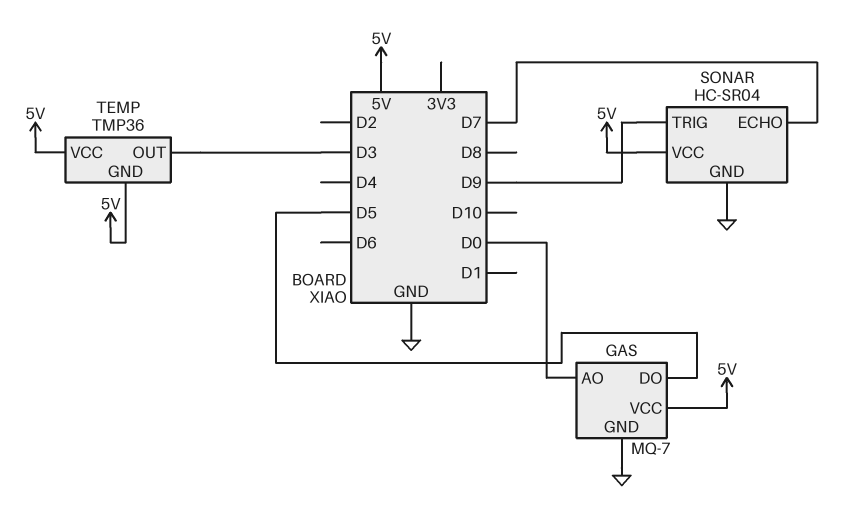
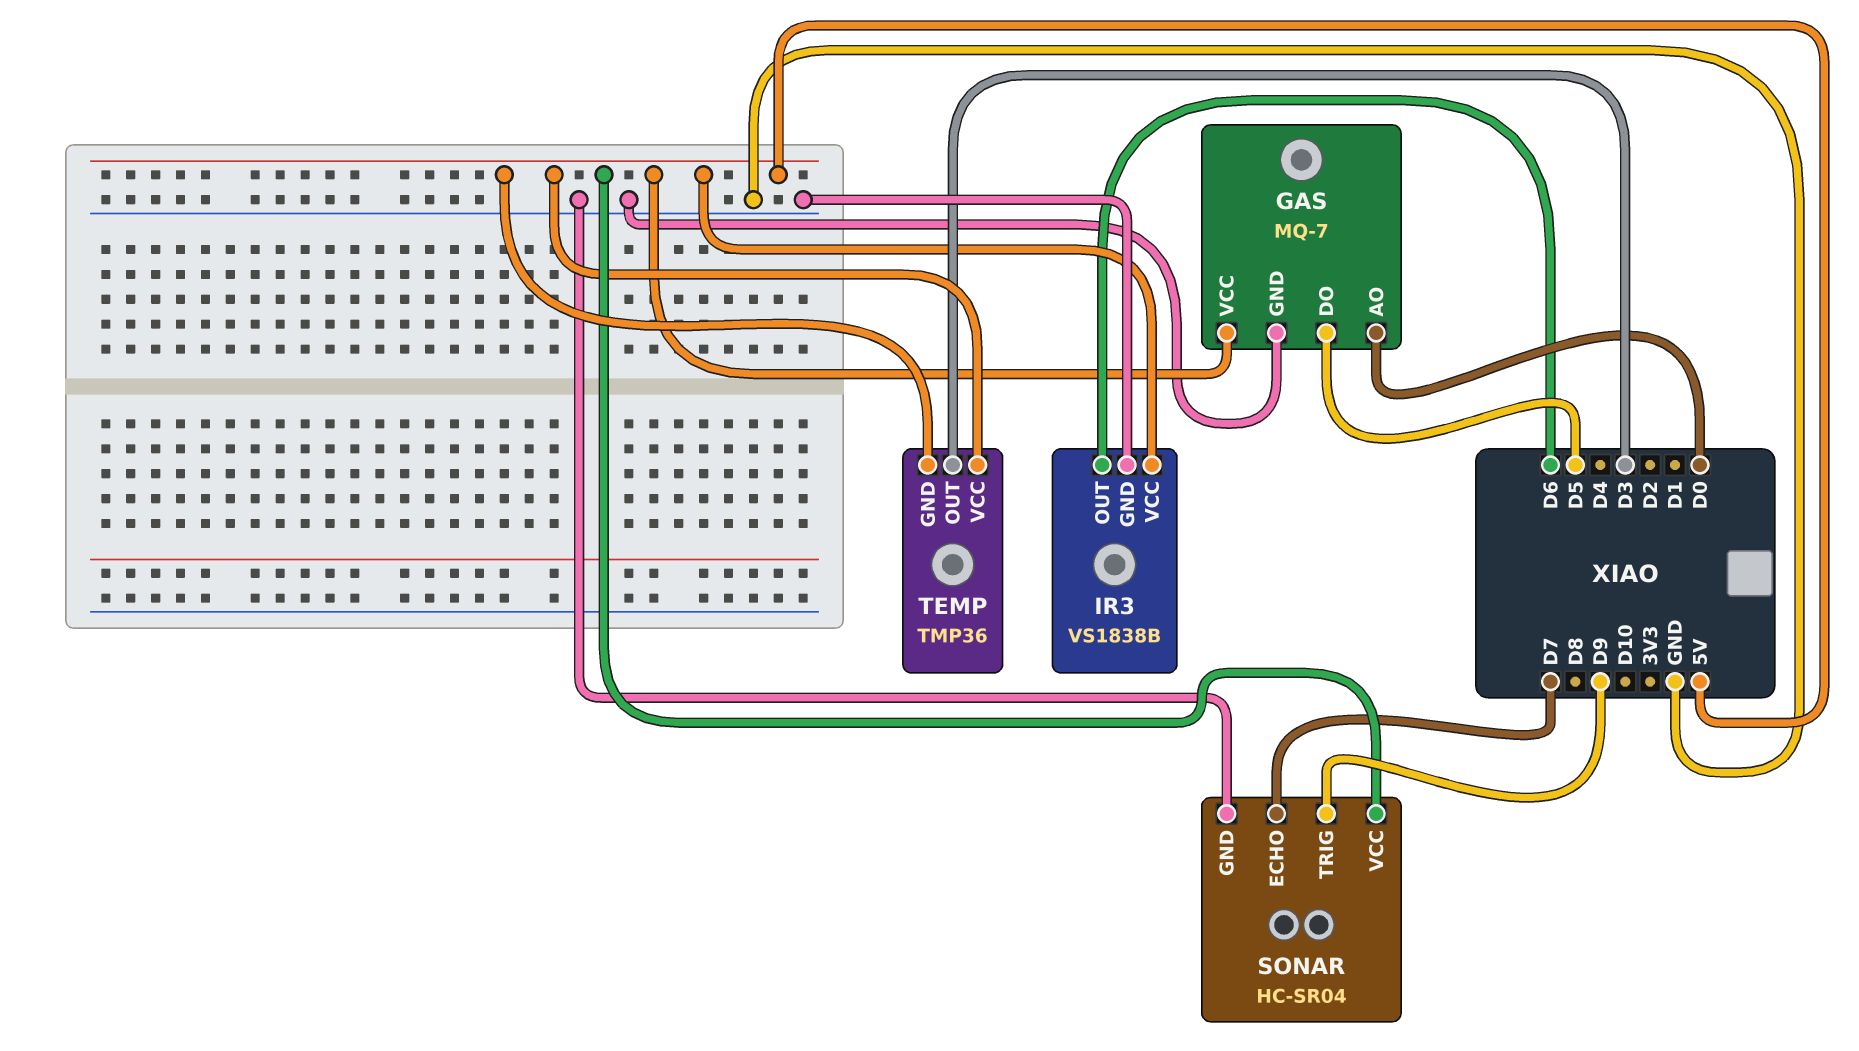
IR3: none -> VS1838B
IR3 pin GND: none -> GND
IR3 pin OUT: none -> D6
IR3 pin VCC: none -> 5V

